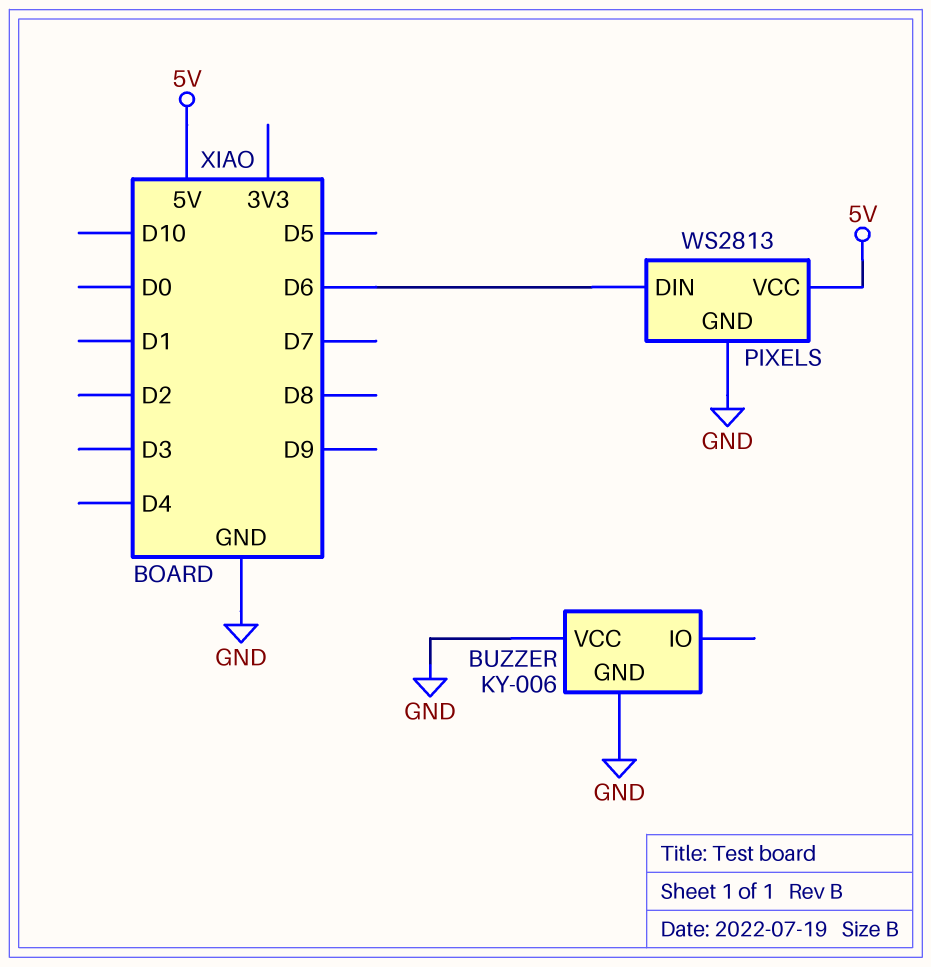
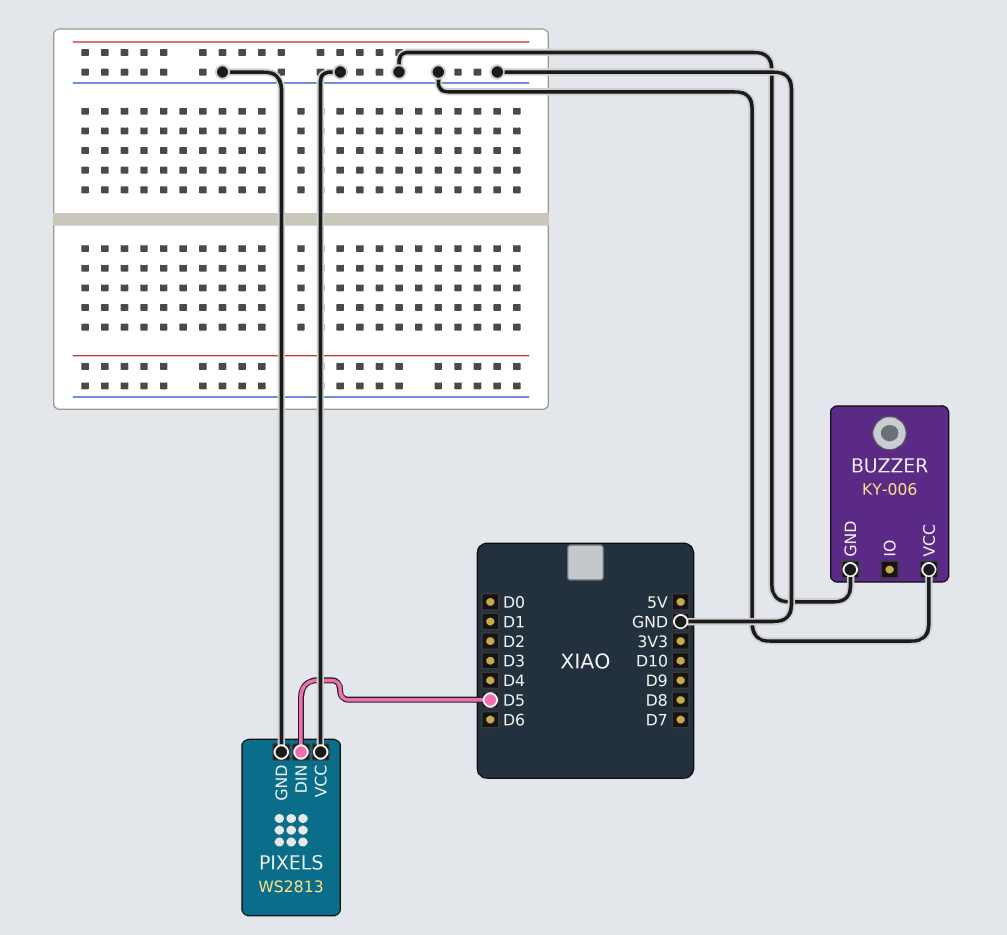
PIXELS pin DIN: D6 -> D5
PIXELS pin VCC: 5V -> GND

